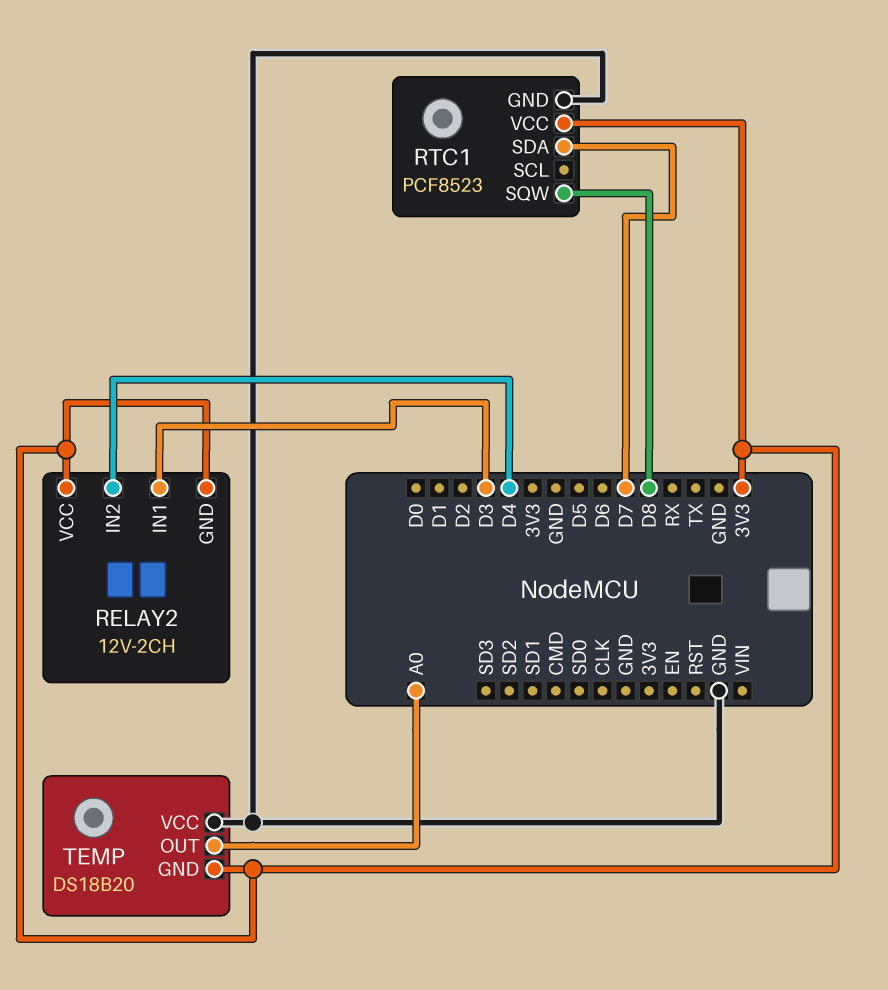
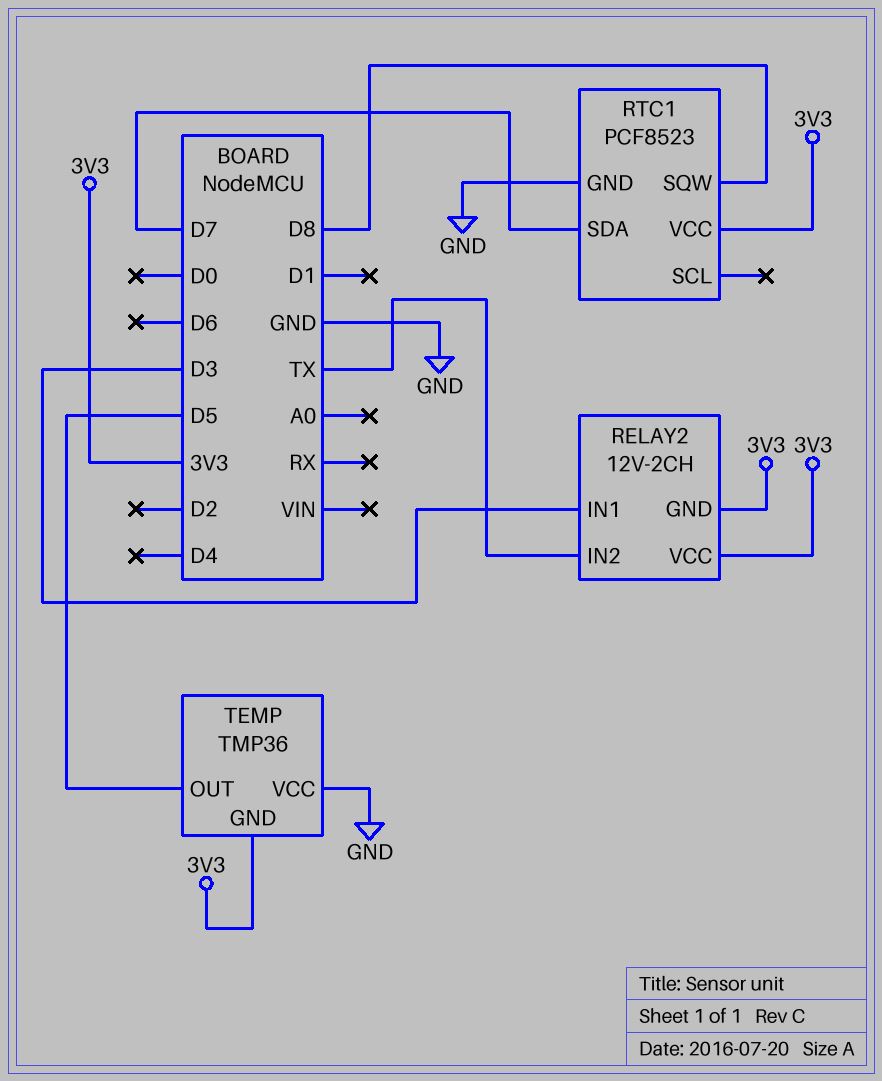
RELAY2 pin IN2: D4 -> TX
TEMP: DS18B20 -> TMP36
TEMP pin OUT: A0 -> D5

